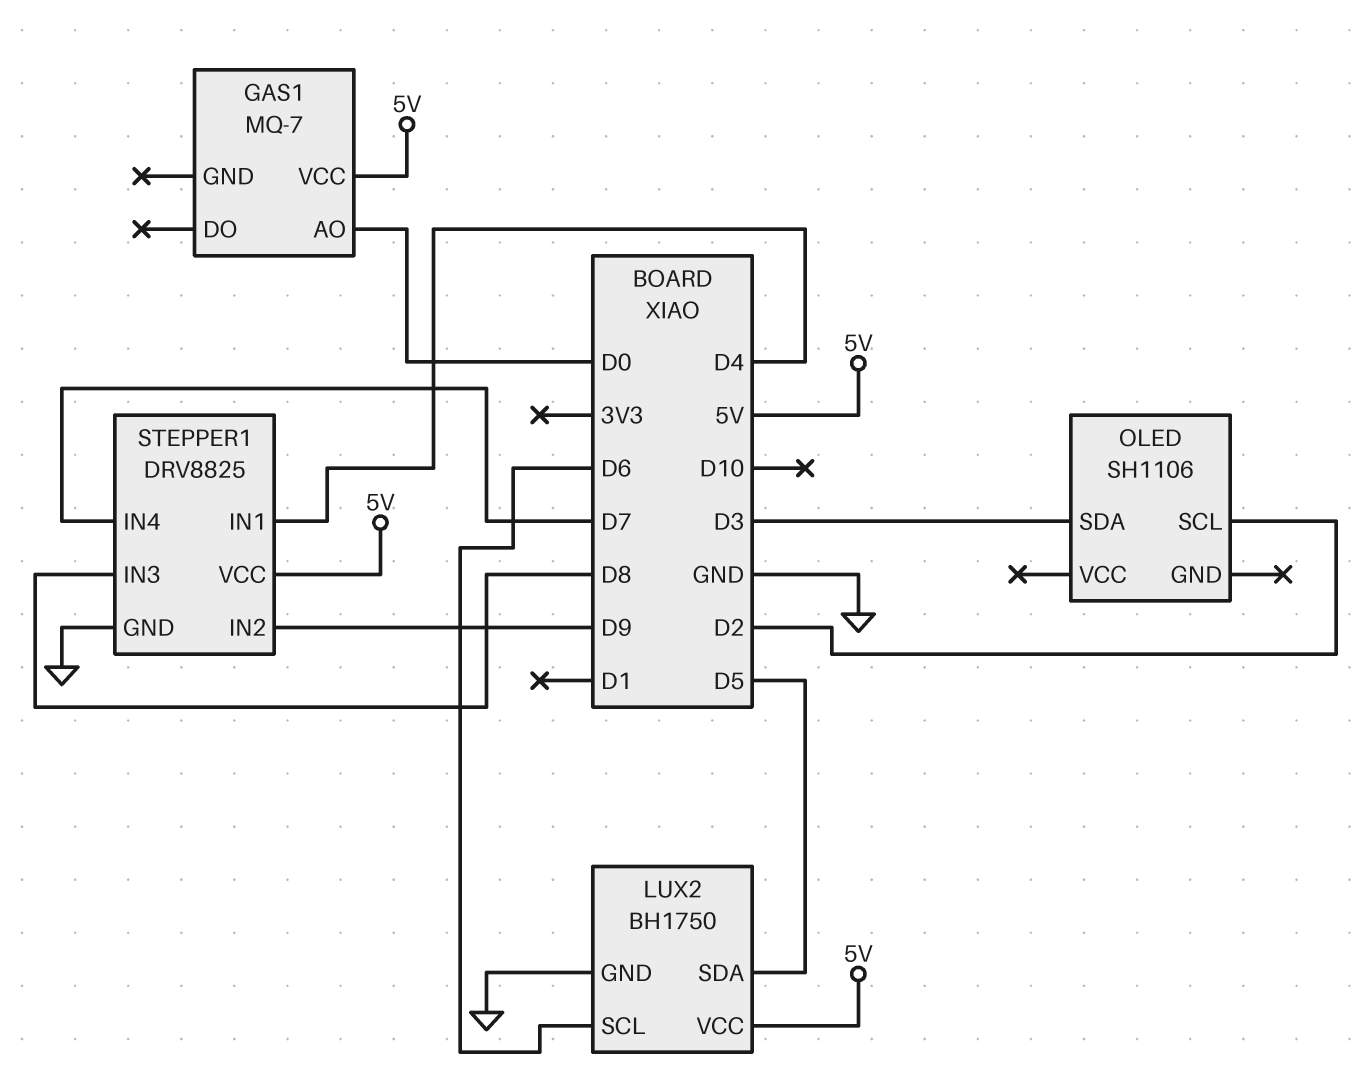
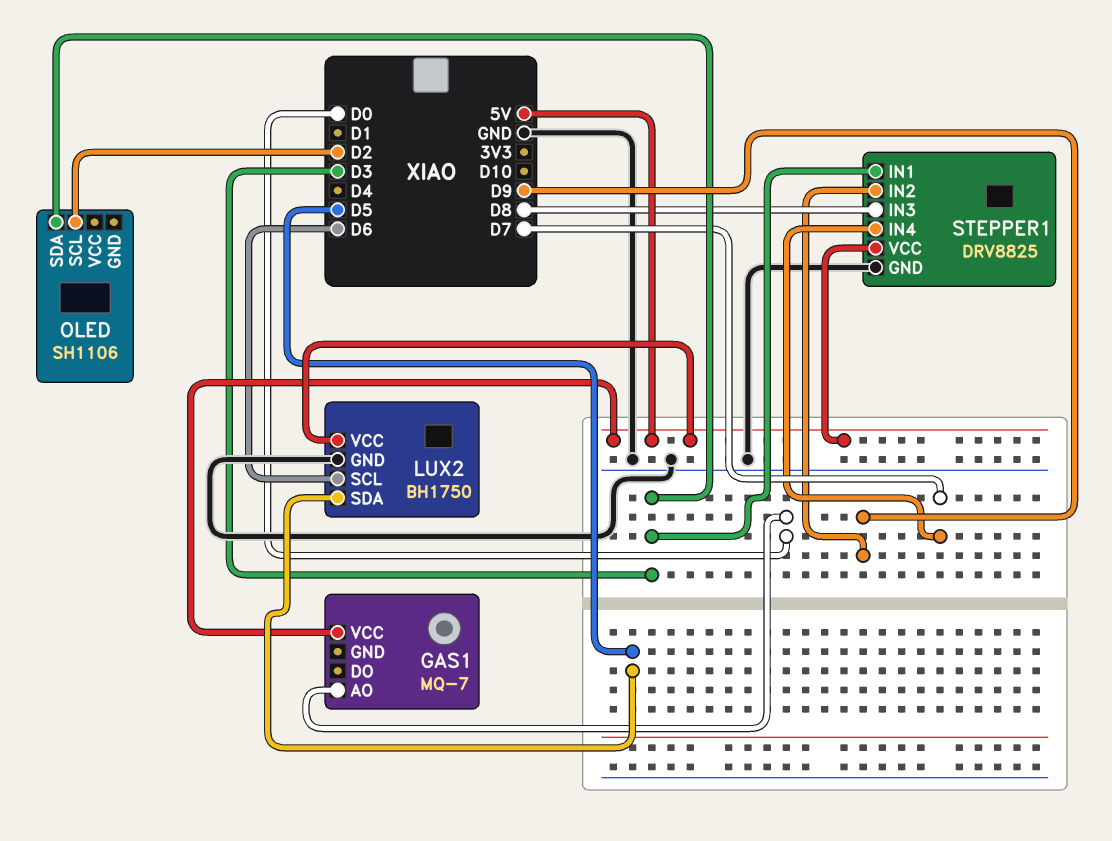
STEPPER1 pin IN1: D4 -> D3

